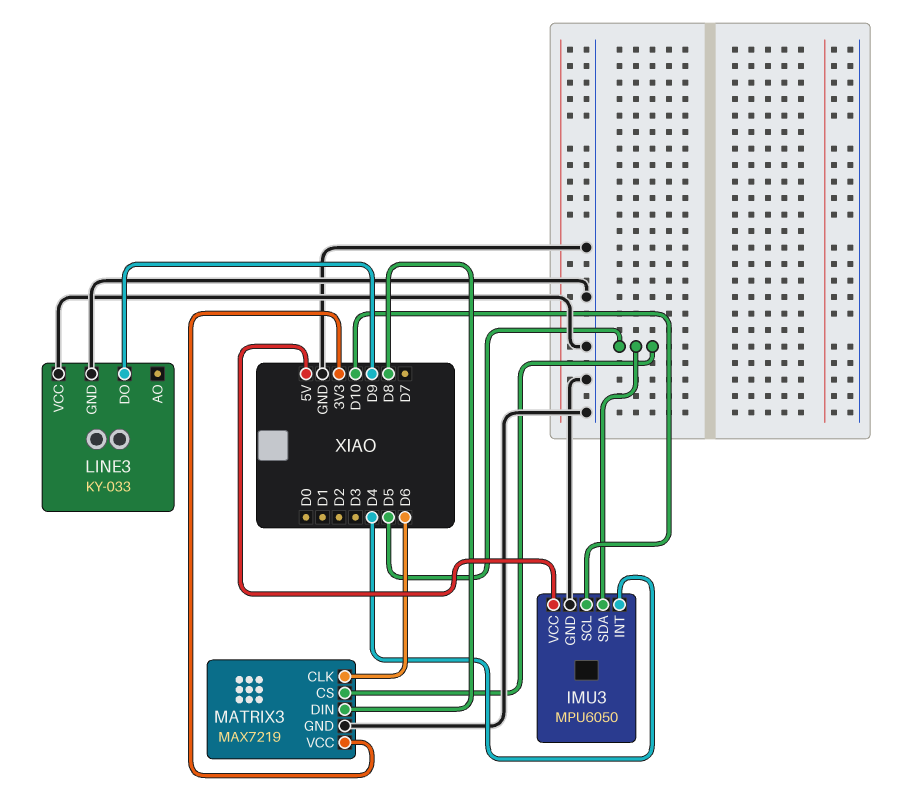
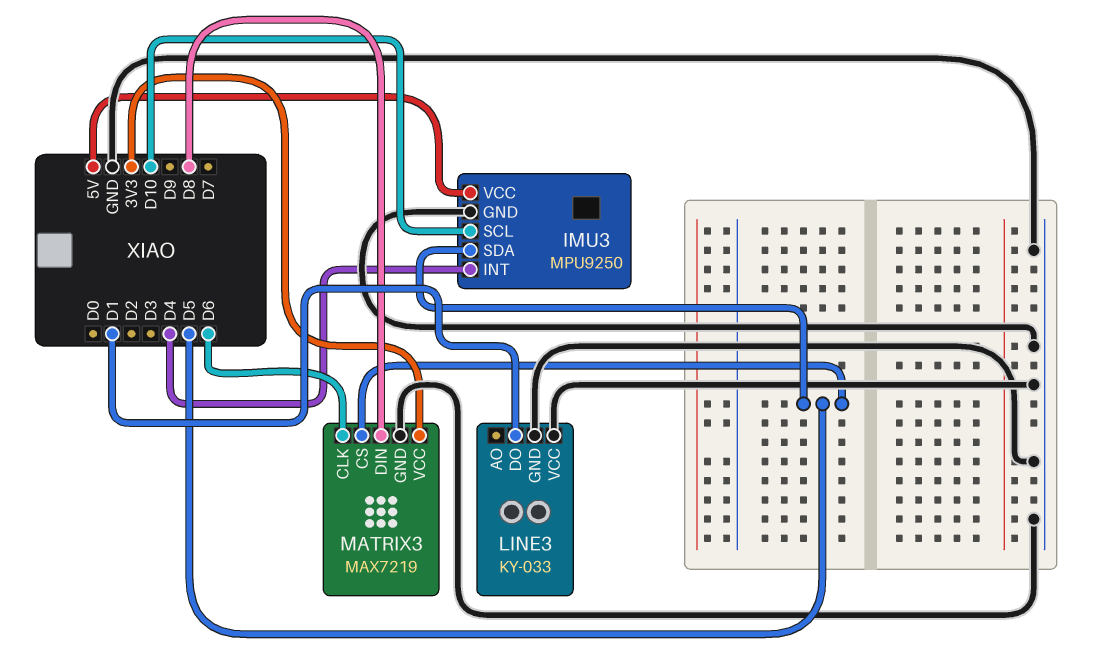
IMU3: MPU6050 -> MPU9250
LINE3 pin DO: D9 -> D1

